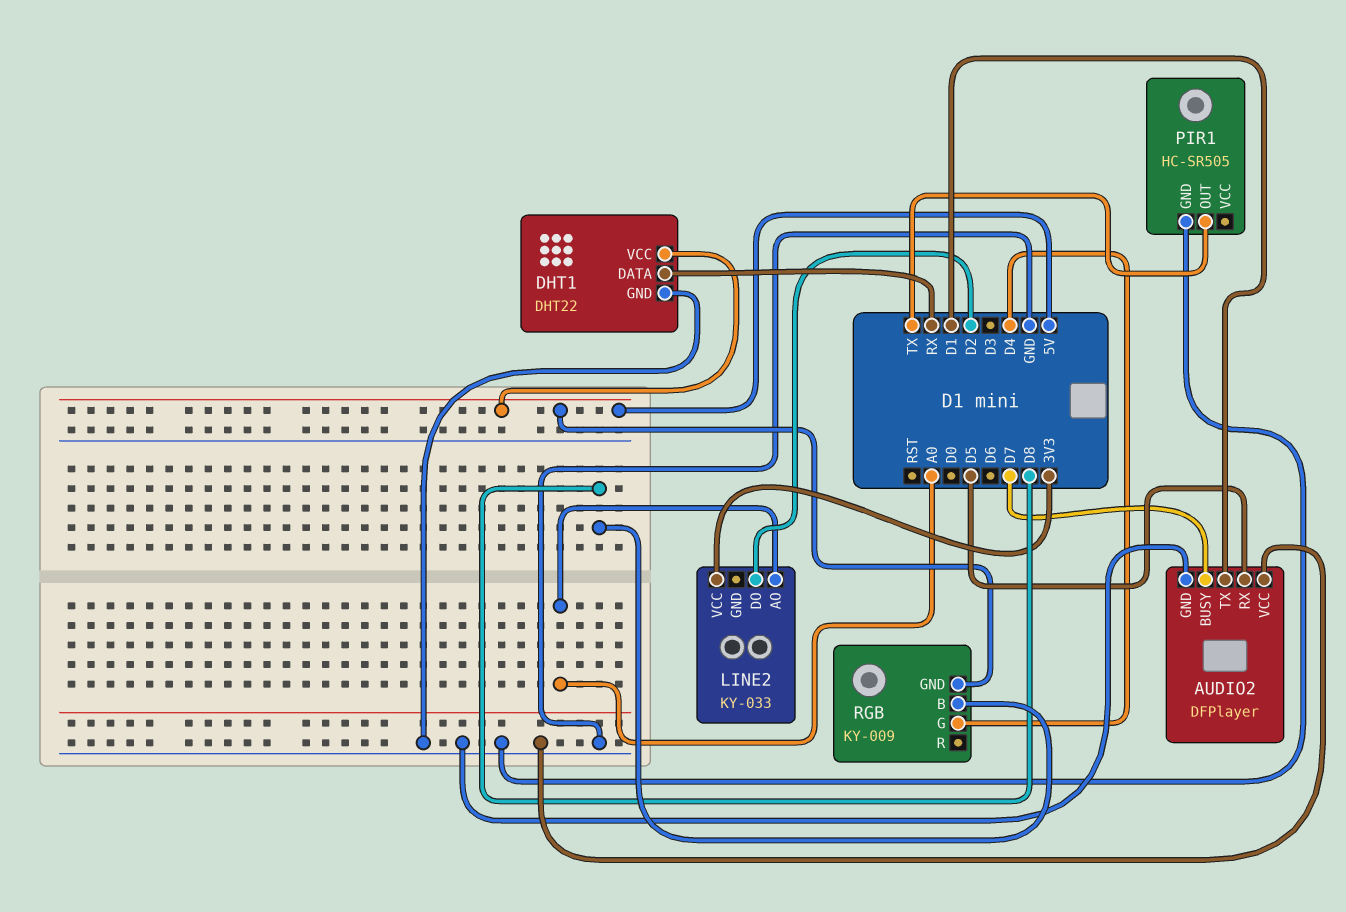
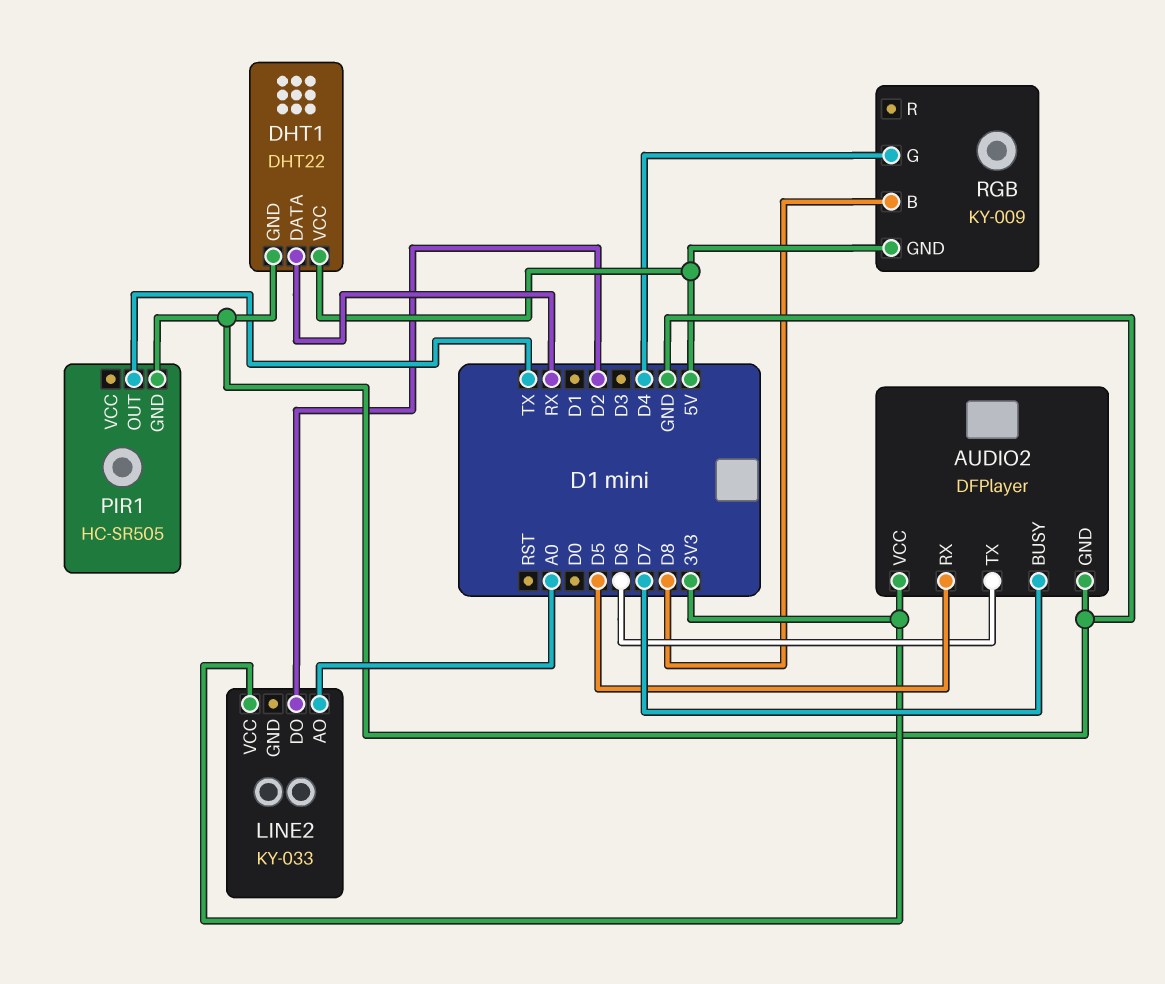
AUDIO2 pin TX: D1 -> D6
AUDIO2 pin VCC: GND -> 3V3

